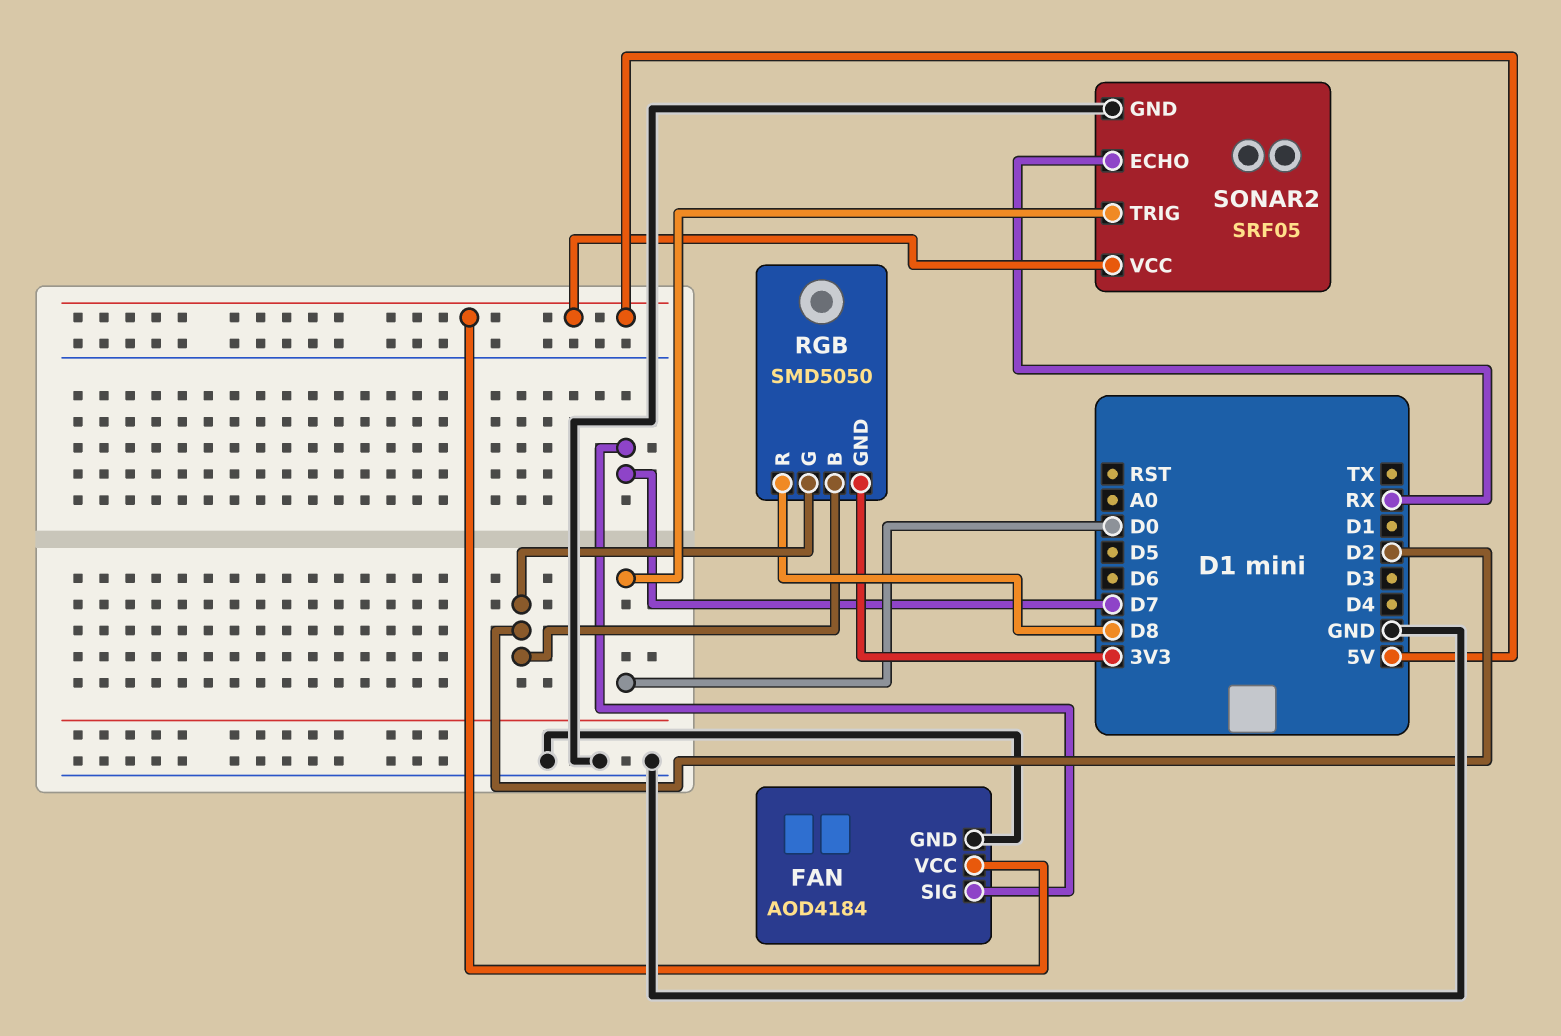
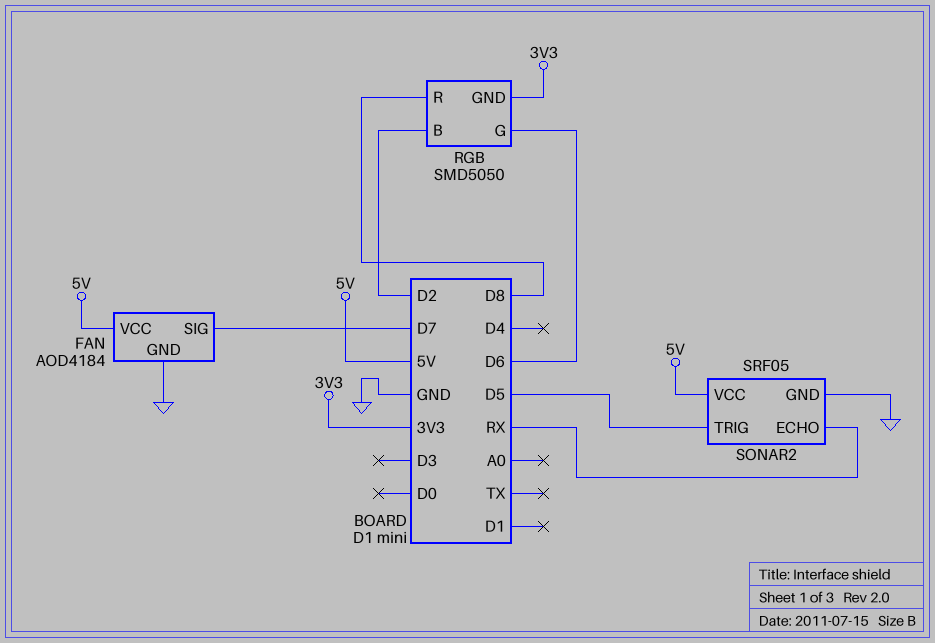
RGB pin G: D2 -> D6
SONAR2 pin TRIG: D0 -> D5

